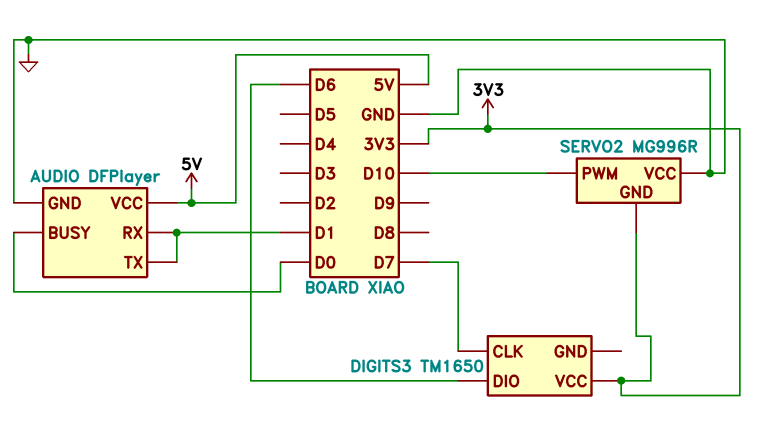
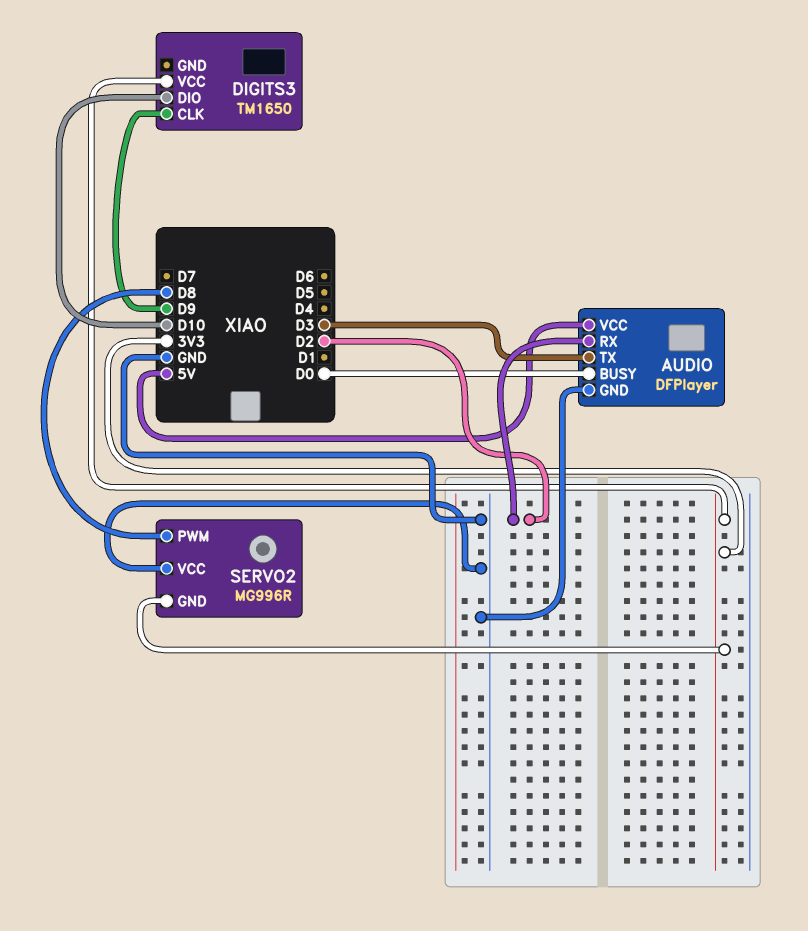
AUDIO pin RX: D1 -> D2
AUDIO pin TX: D1 -> D3
DIGITS3 pin CLK: D7 -> D9
DIGITS3 pin DIO: D6 -> D10
SERVO2 pin PWM: D10 -> D8

